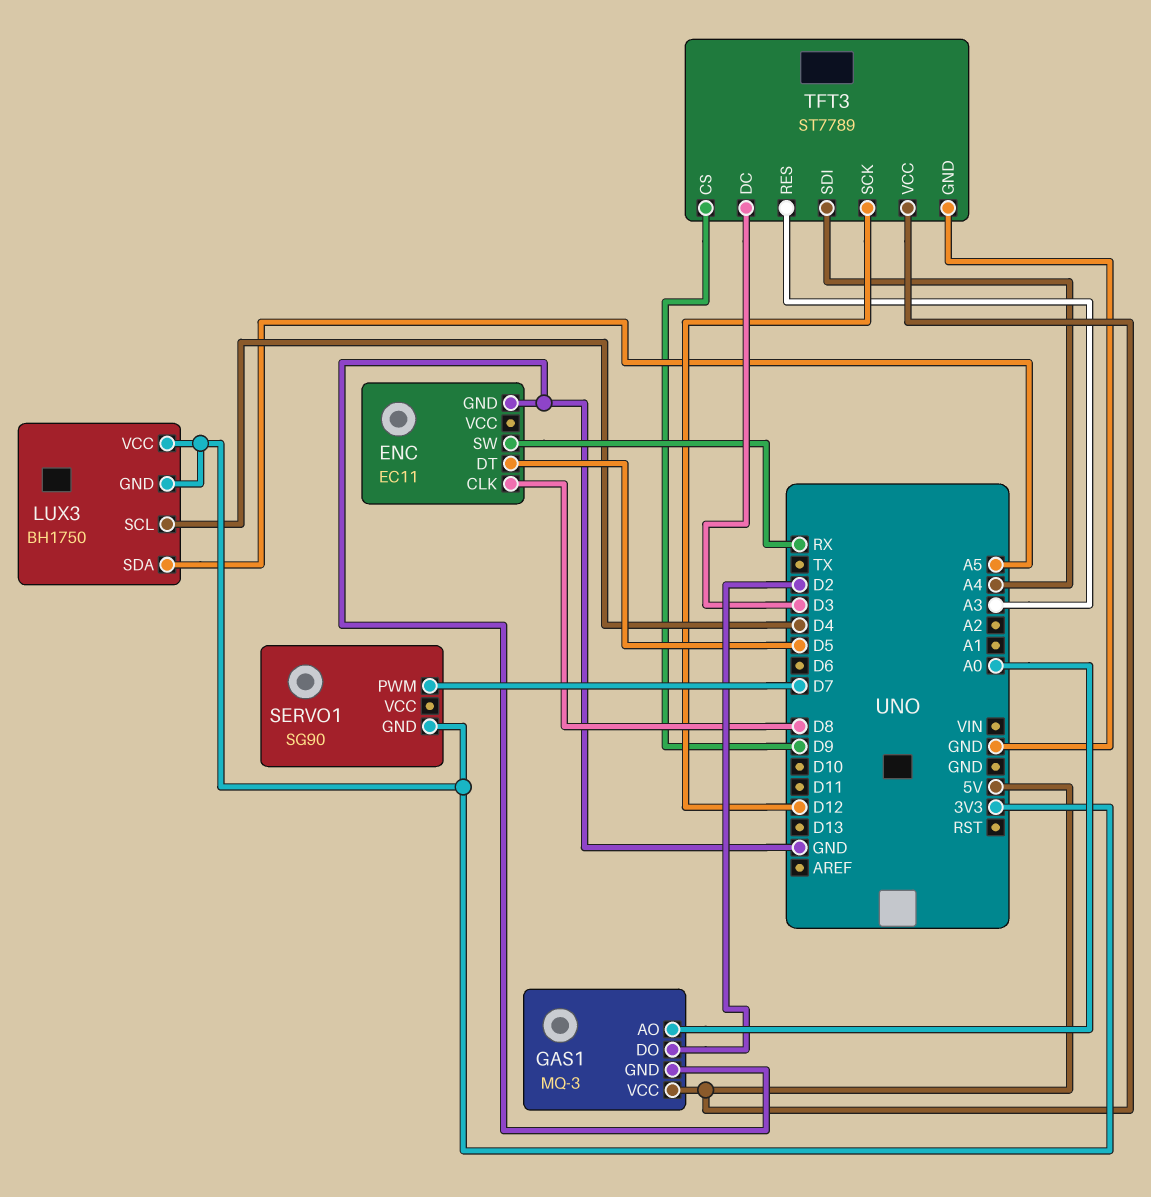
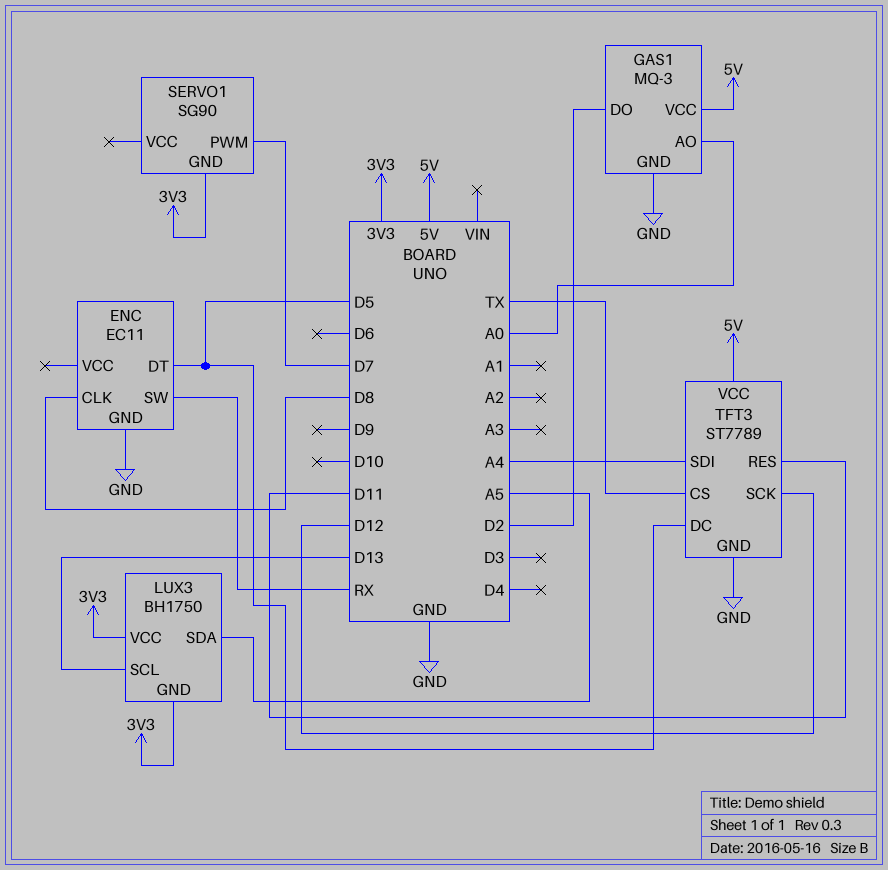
LUX3 pin SCL: D4 -> D13
TFT3 pin CS: D9 -> TX
TFT3 pin DC: D3 -> D5
TFT3 pin RES: A3 -> D11

